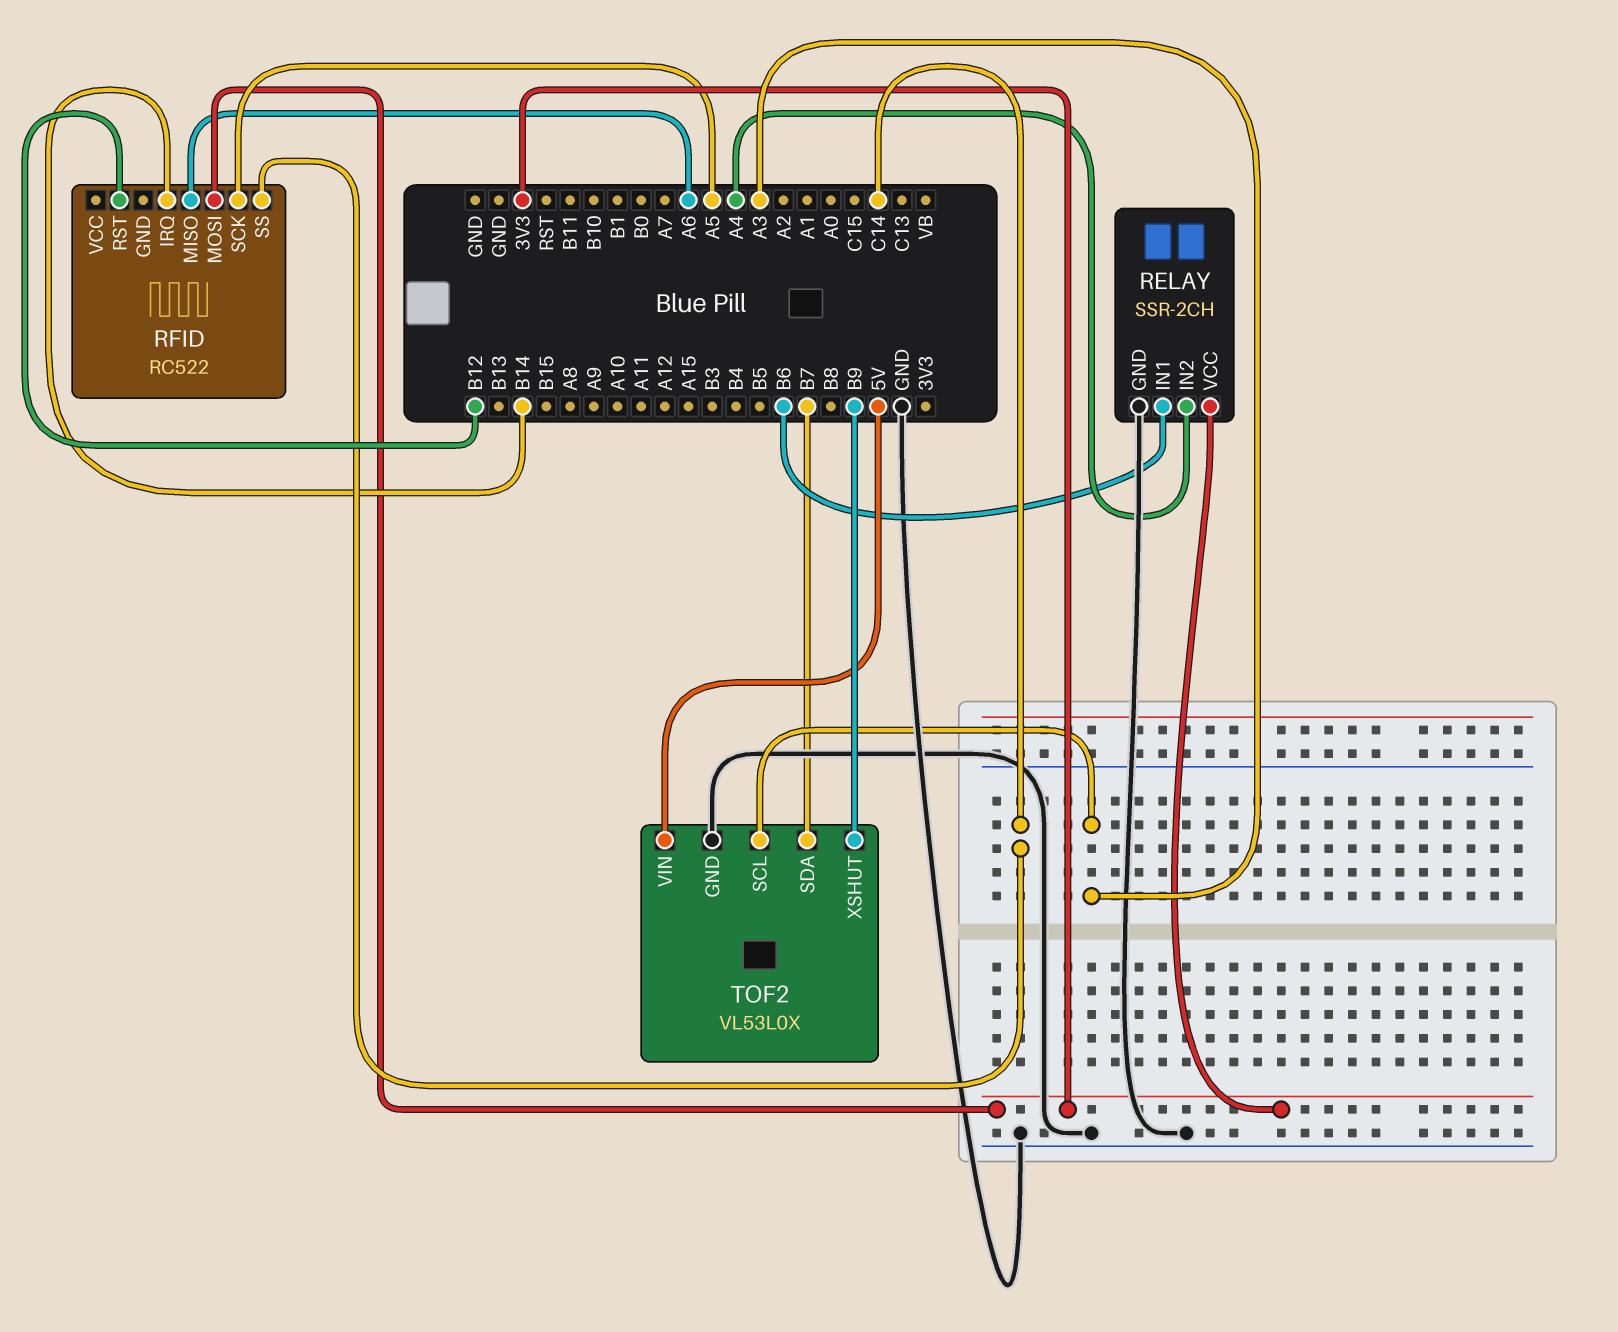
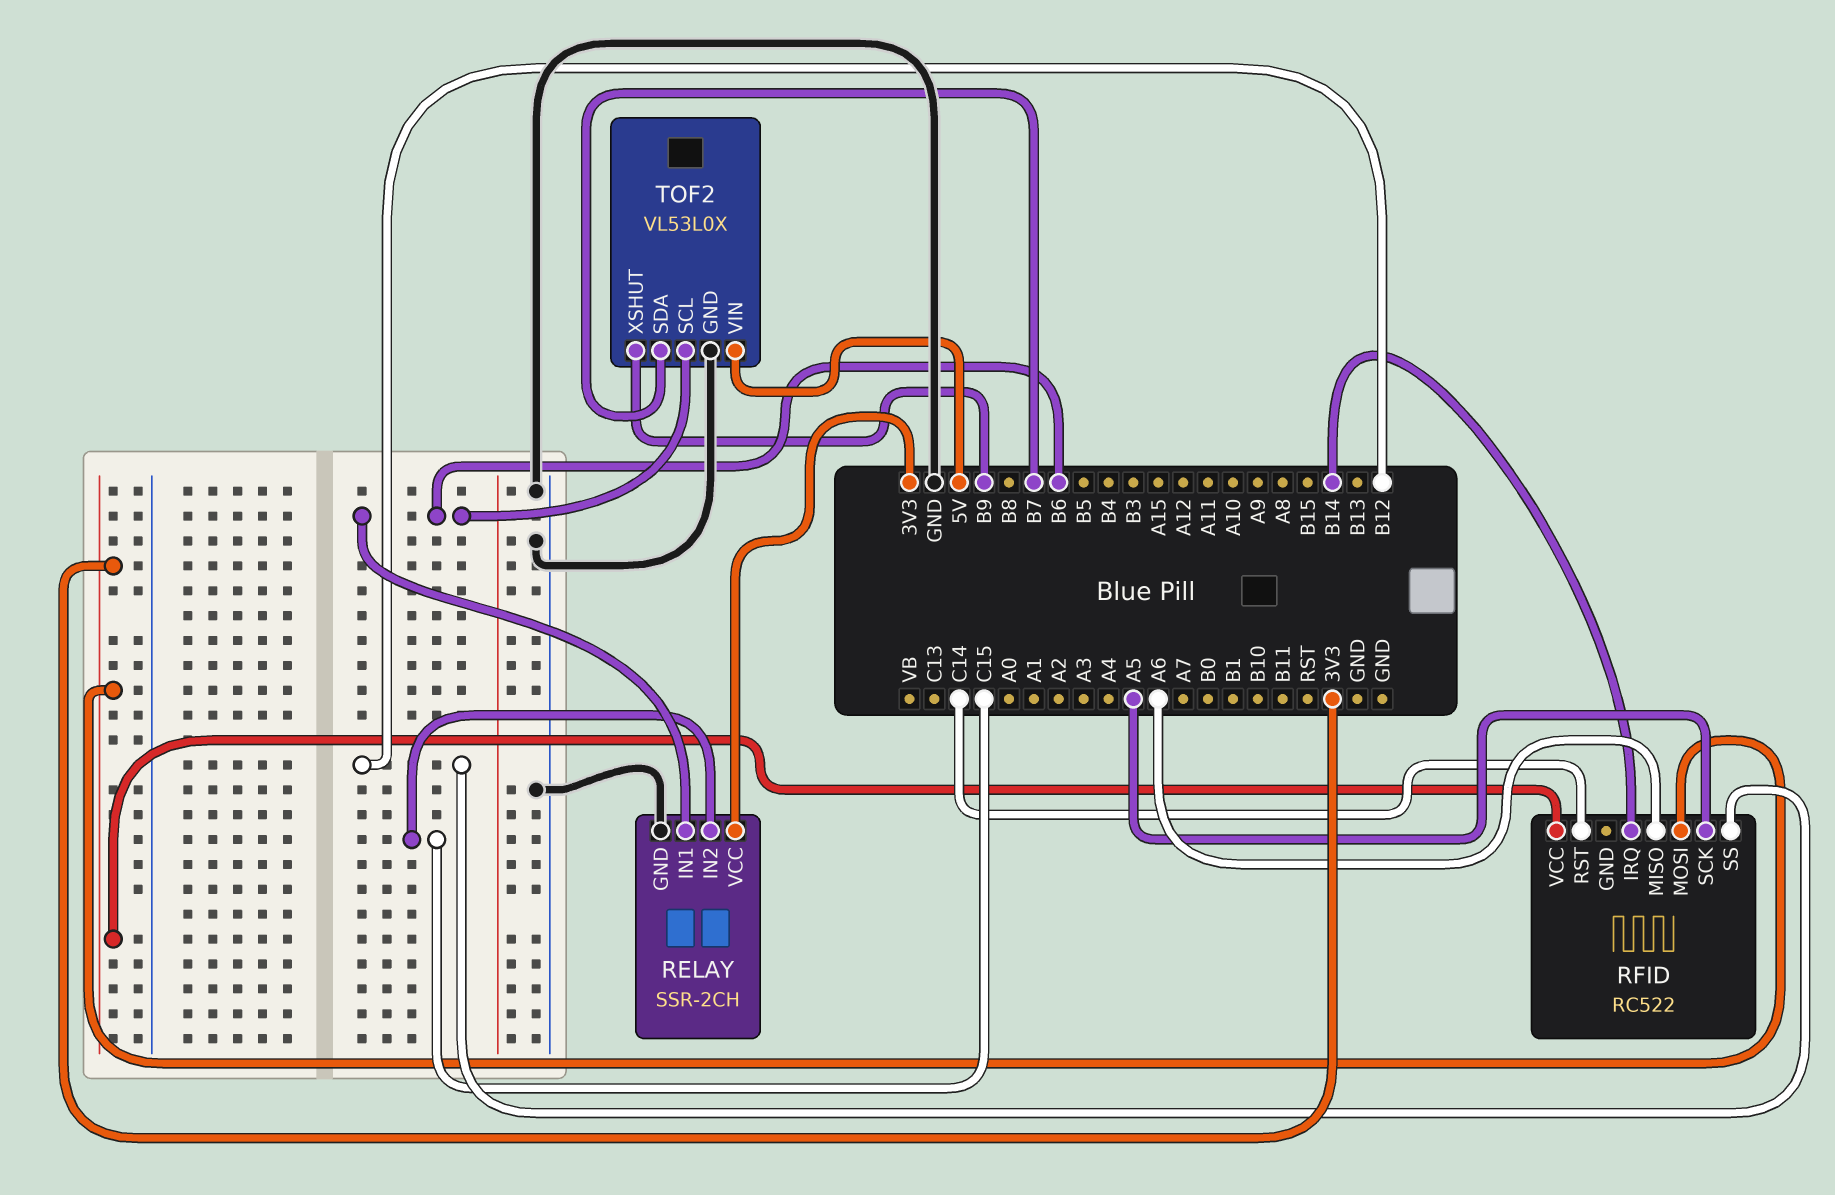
RELAY pin IN2: A4 -> C15
RFID pin RST: B12 -> C14
RFID pin SS: C14 -> B12
RFID pin VCC: none -> 3V3
TOF2 pin SCL: A3 -> B6

